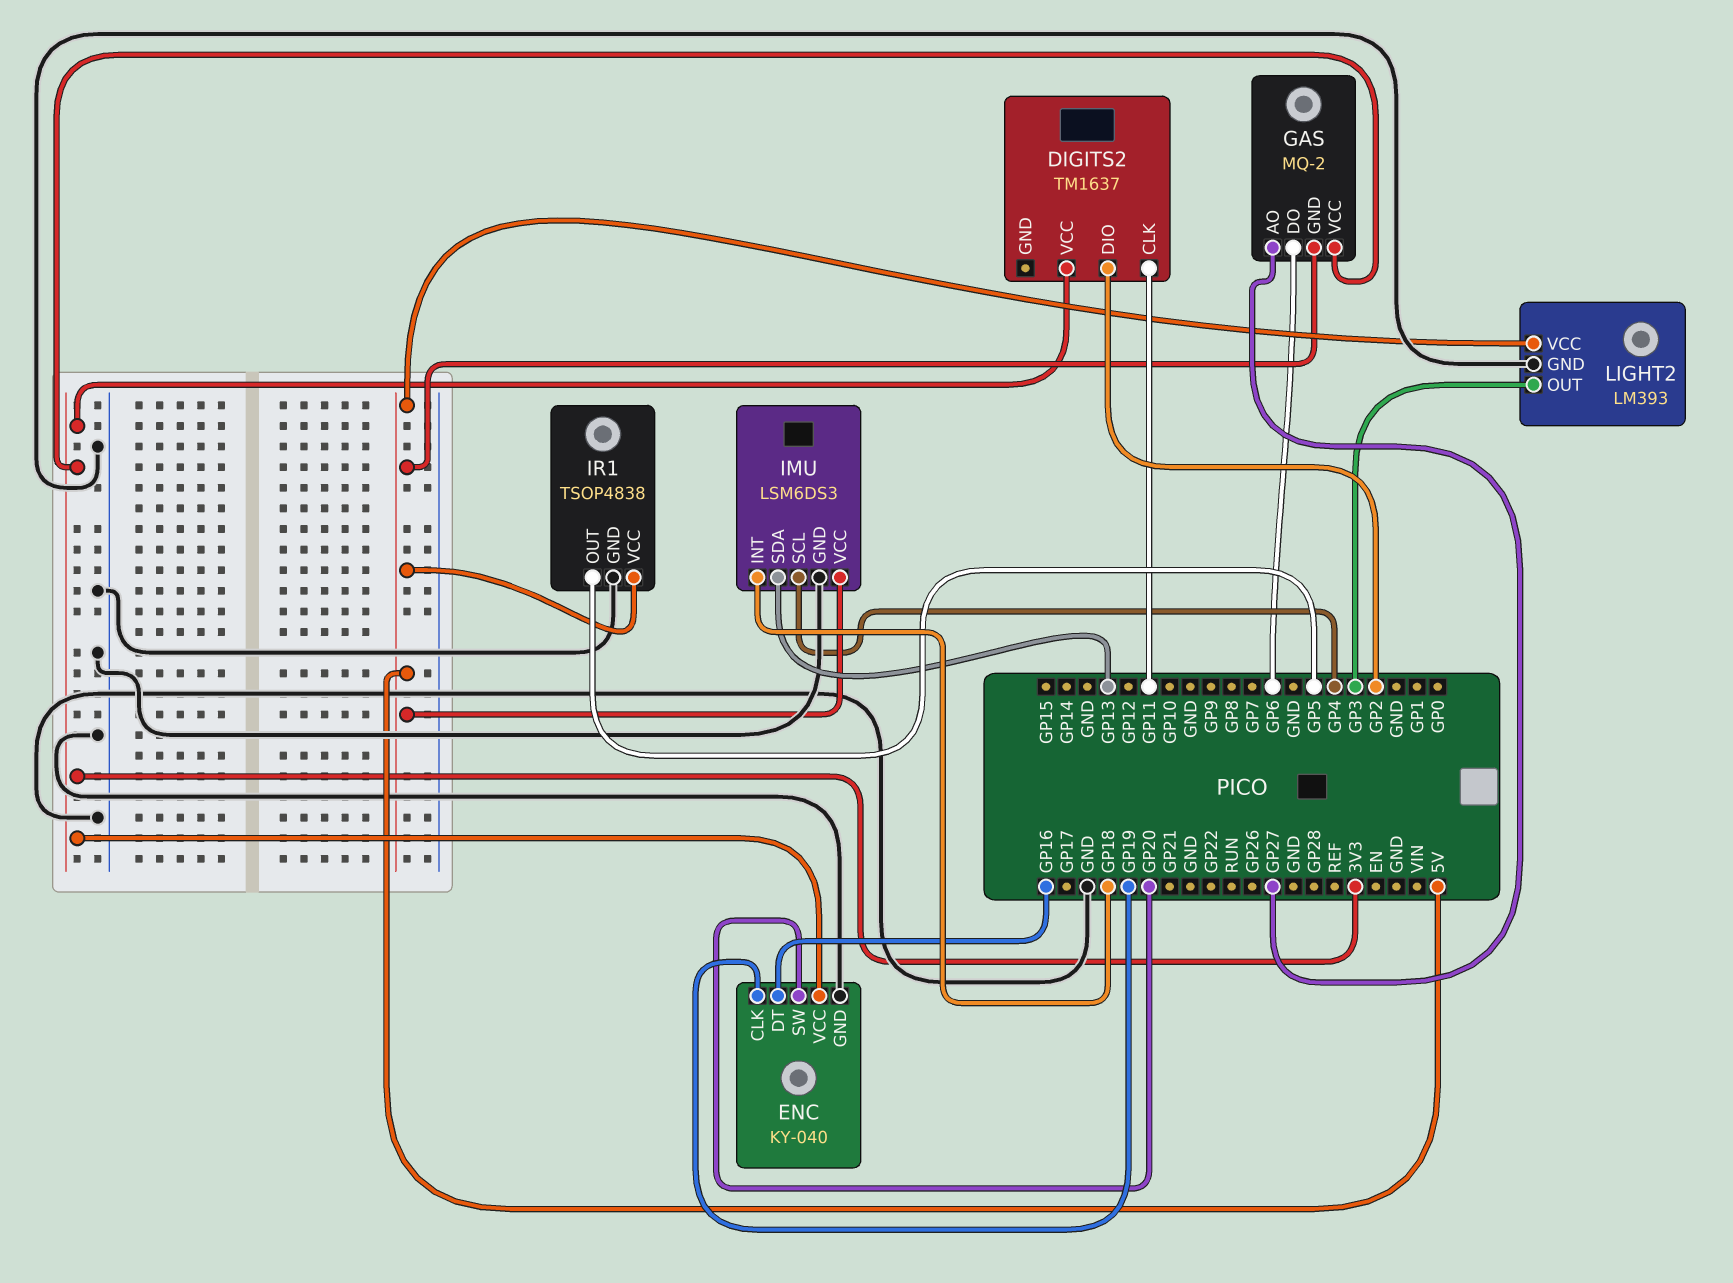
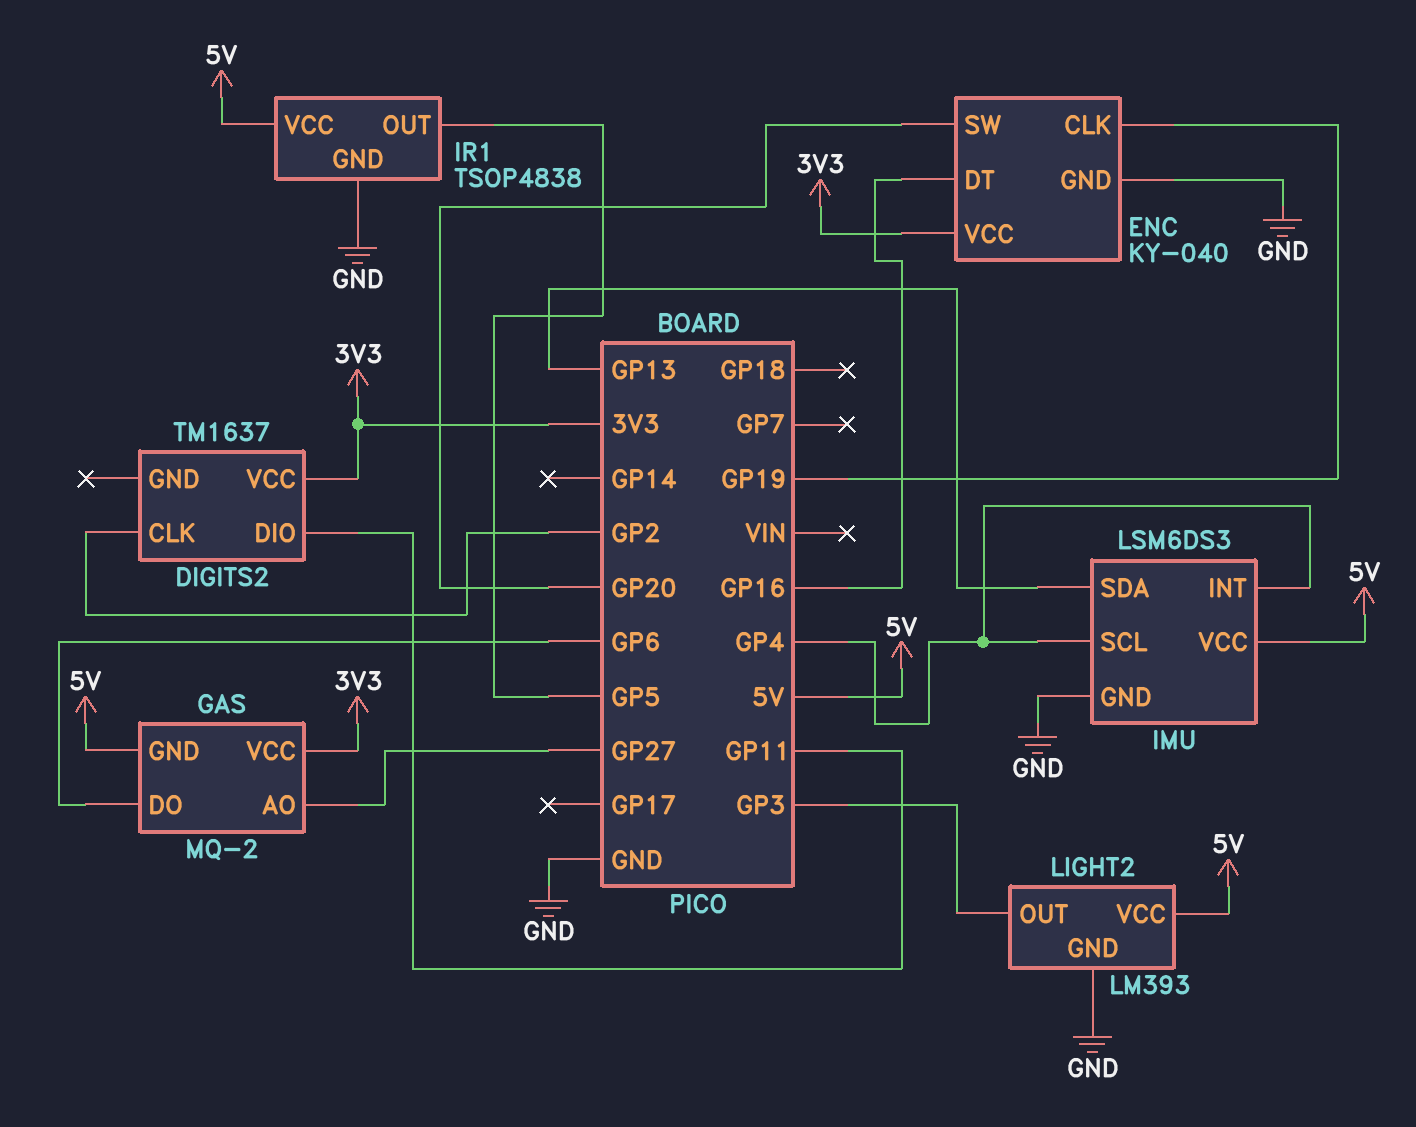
DIGITS2 pin CLK: GP11 -> GP2
DIGITS2 pin DIO: GP2 -> GP11
IMU pin INT: GP18 -> GP4

